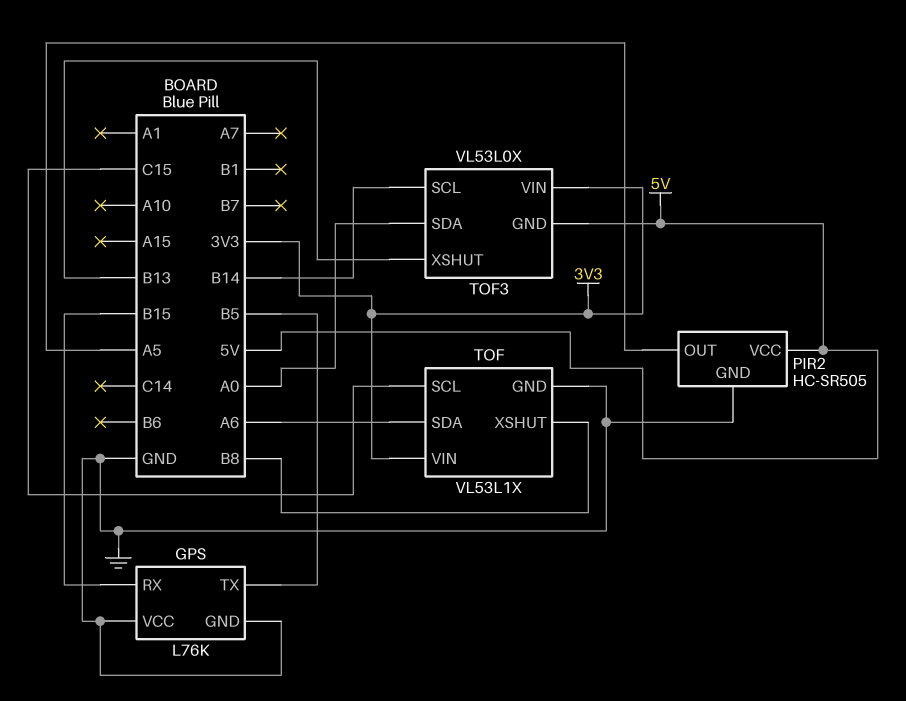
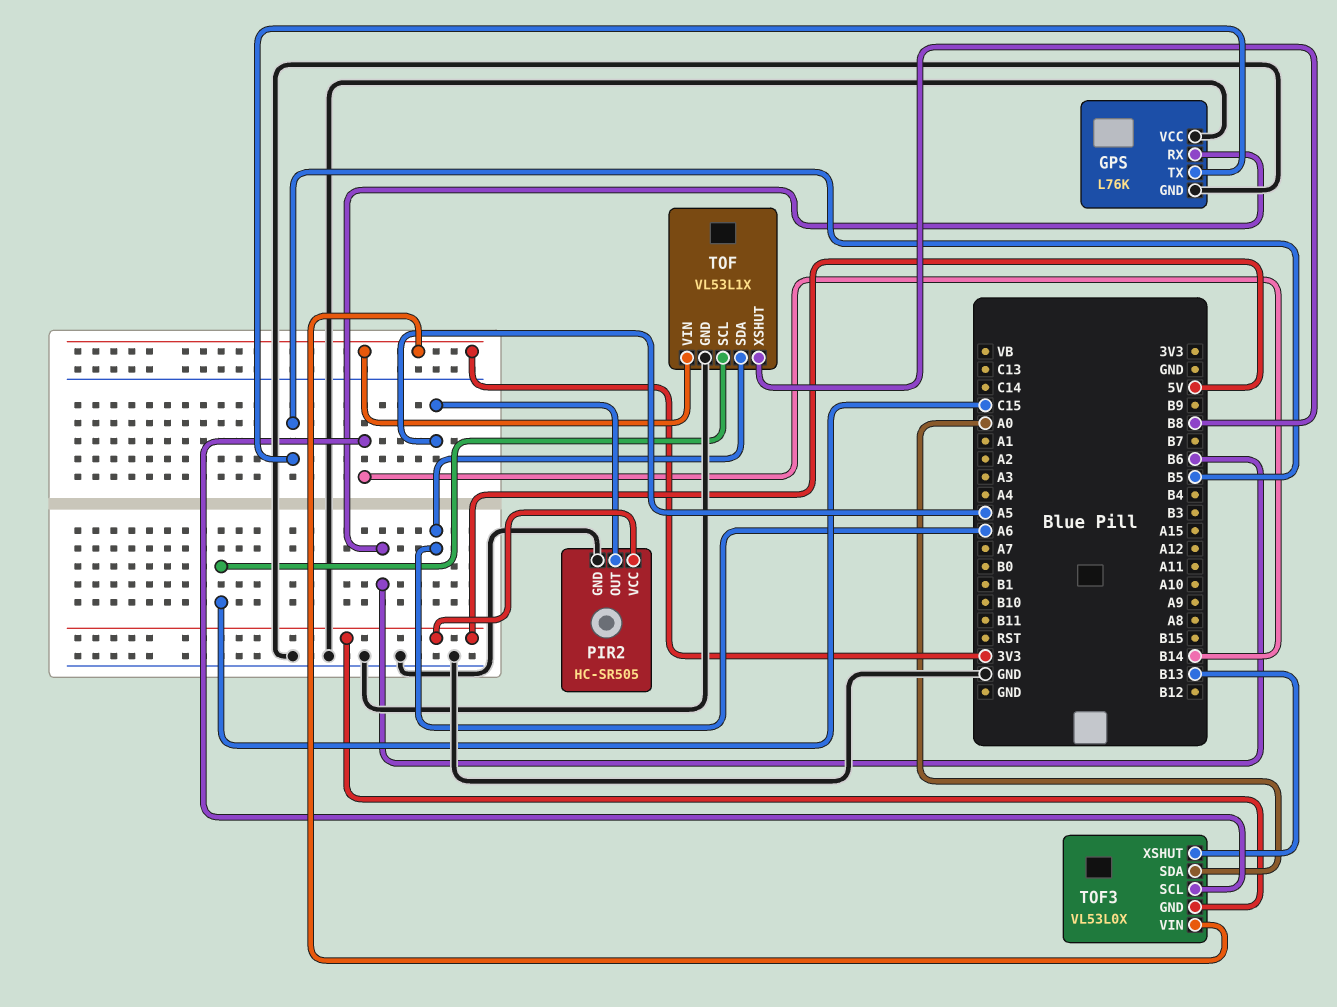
GPS pin RX: B15 -> B6

